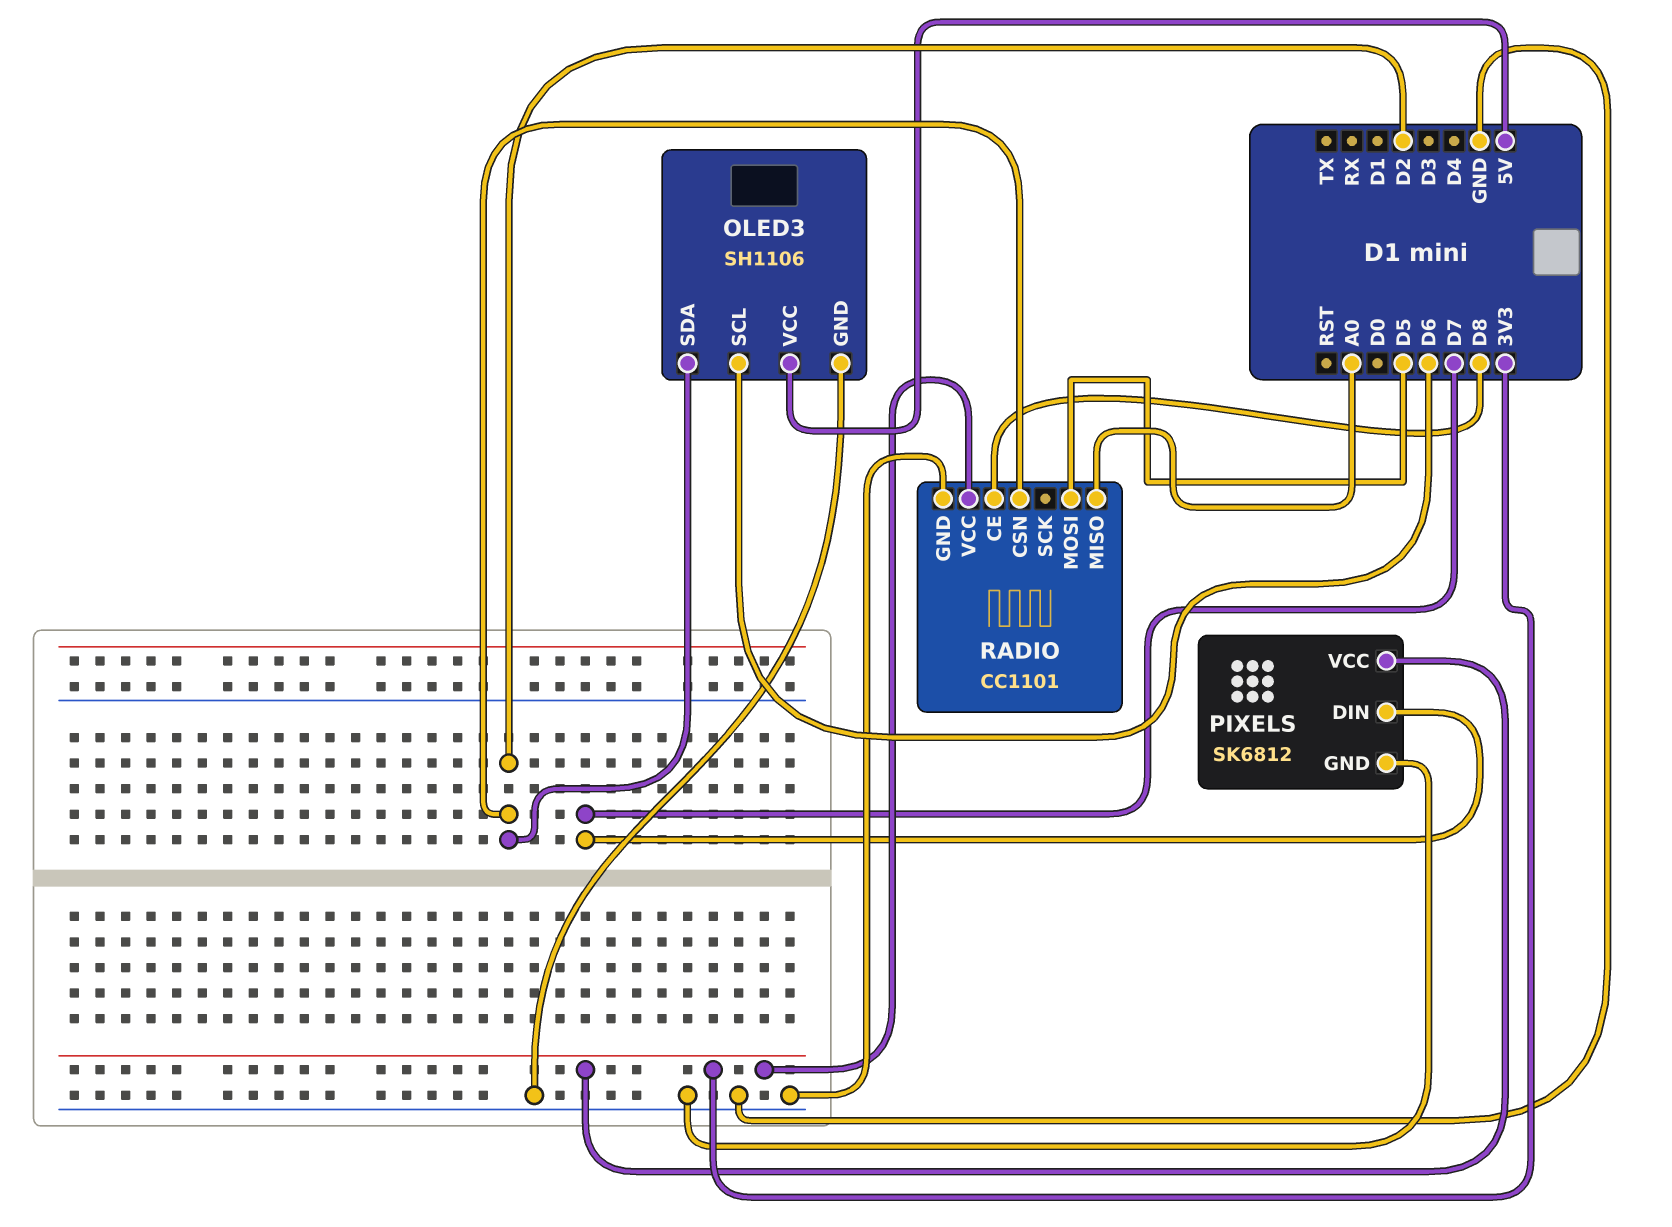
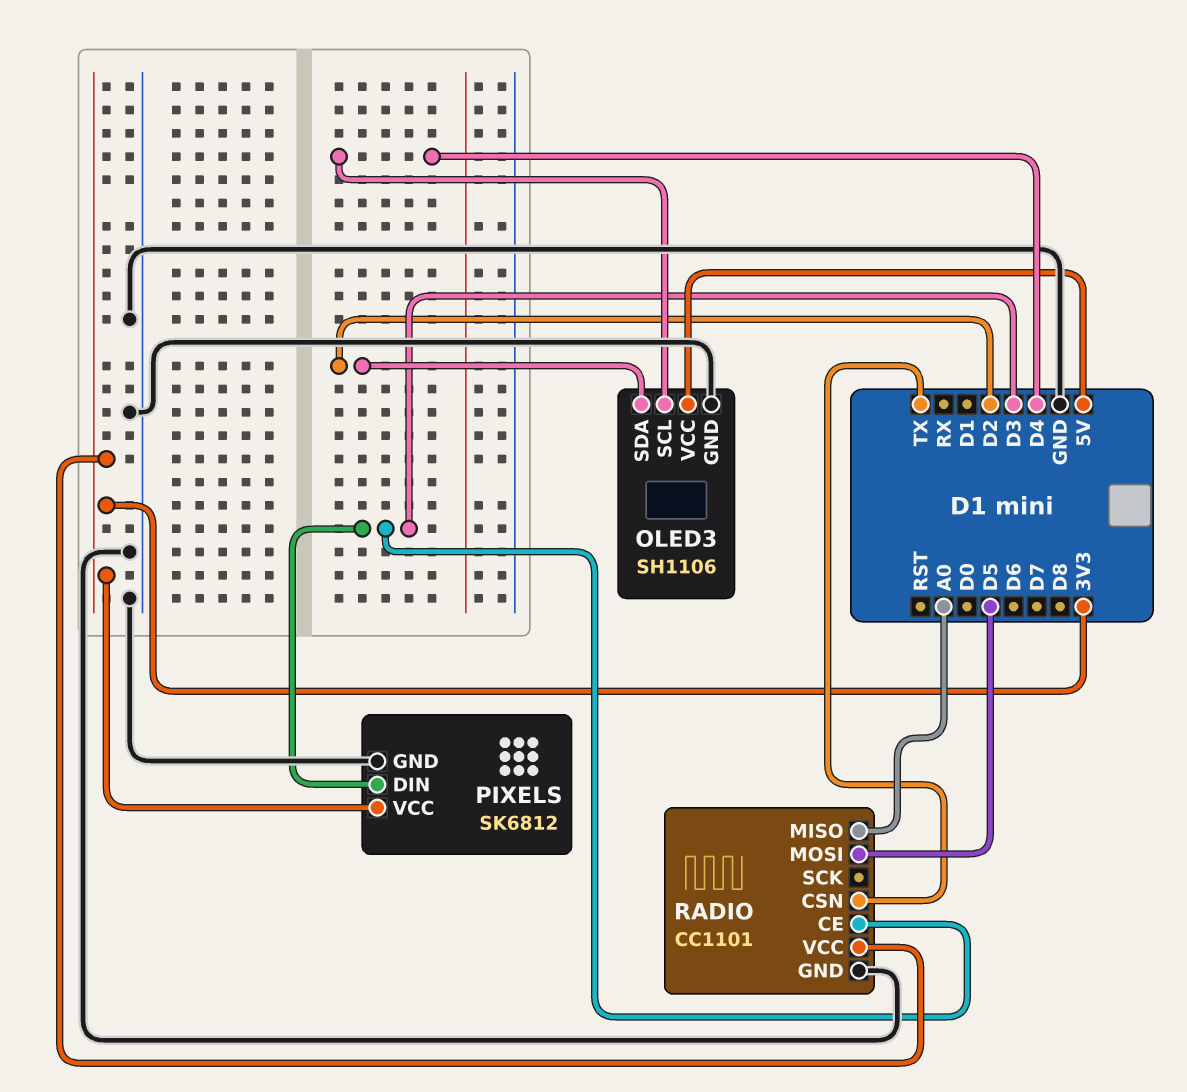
OLED3 pin SCL: D6 -> D4
PIXELS pin DIN: D7 -> D3
RADIO pin CE: D8 -> D3
RADIO pin CSN: D2 -> TX

